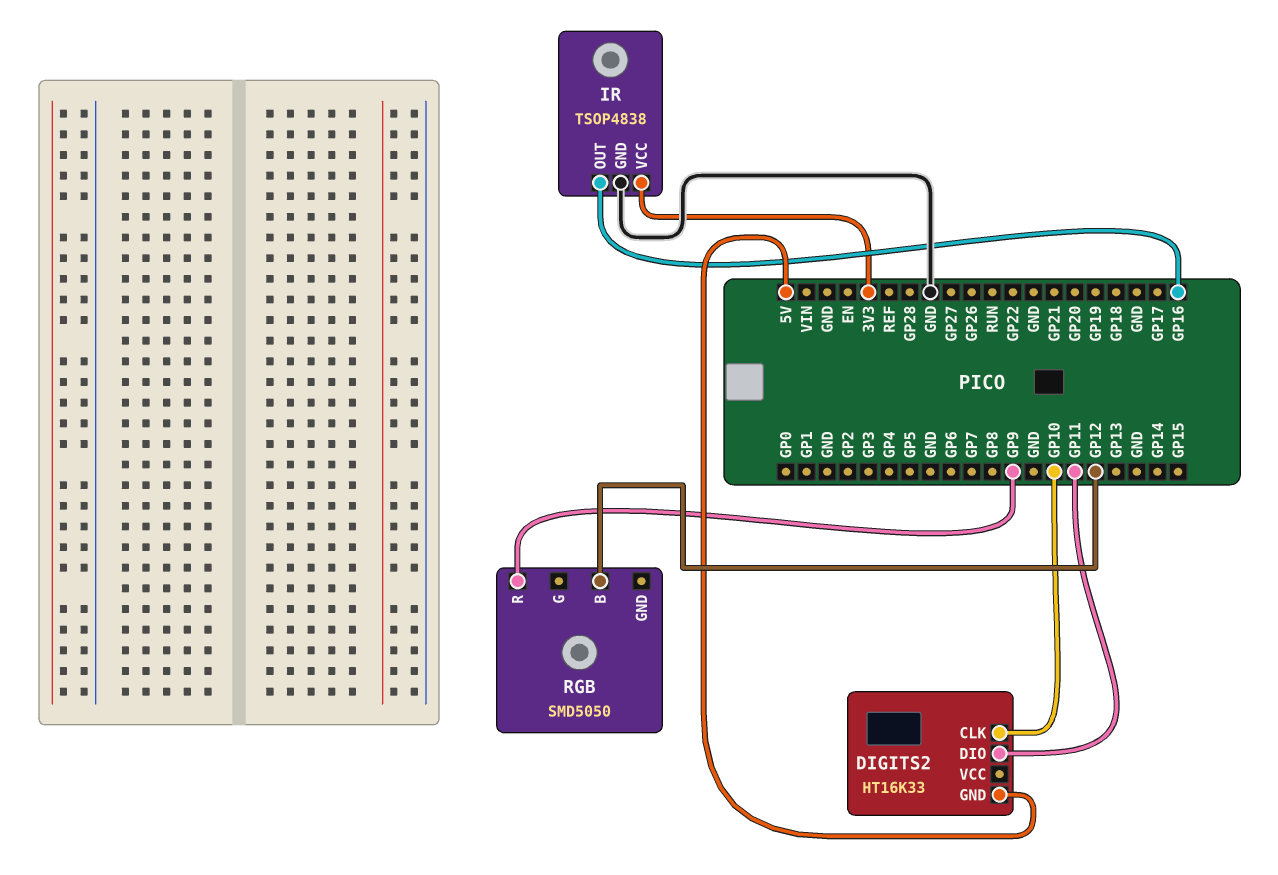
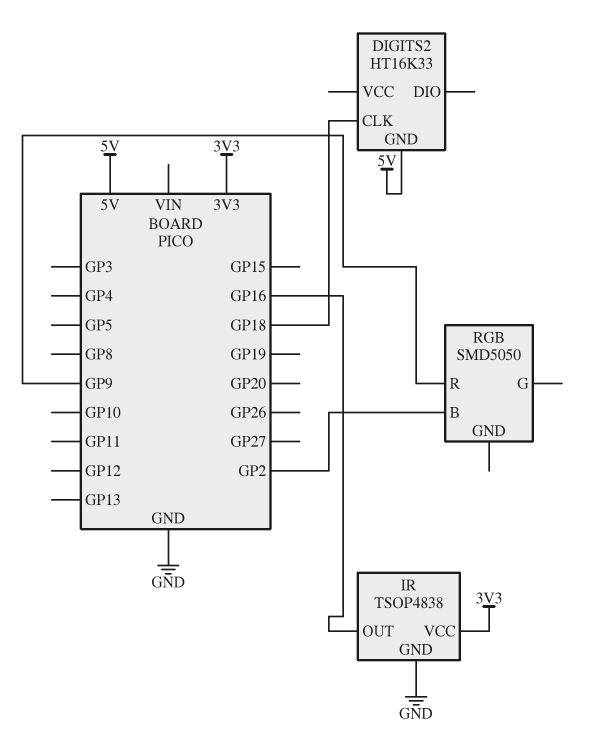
DIGITS2 pin CLK: GP10 -> GP18
DIGITS2 pin DIO: GP11 -> none
RGB pin B: GP12 -> GP2

